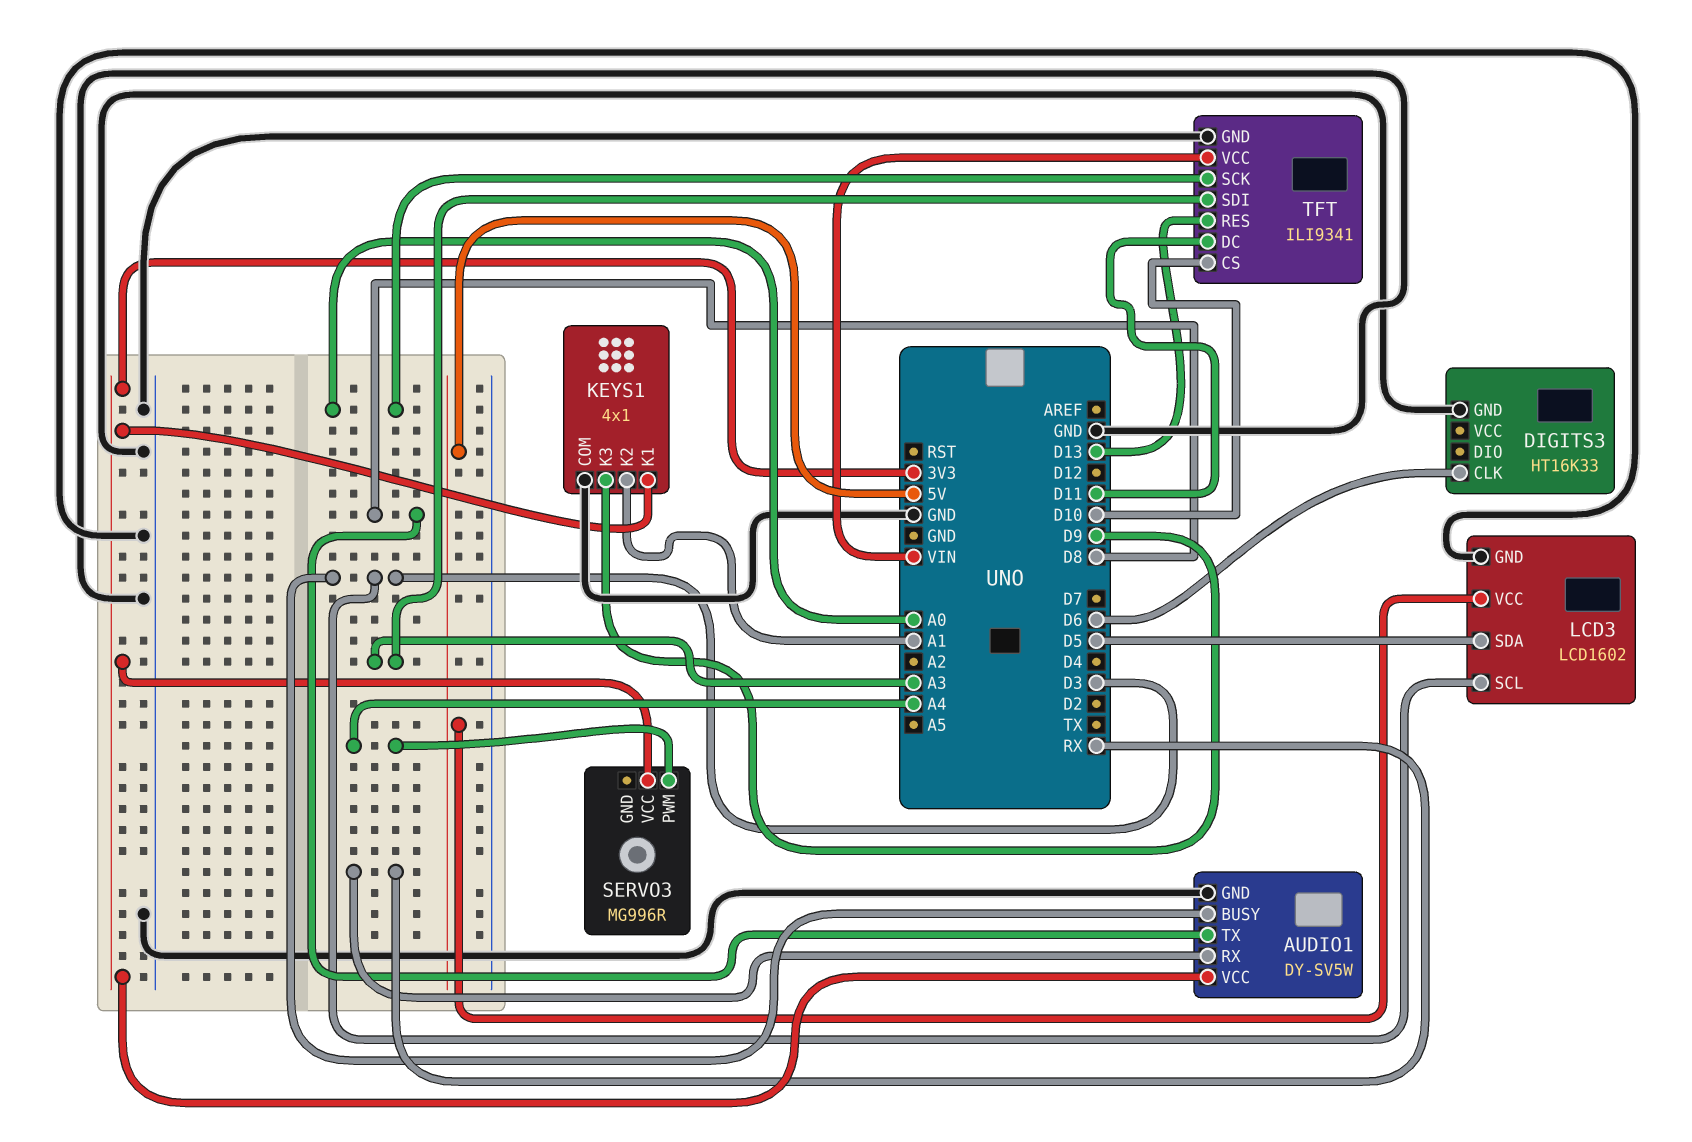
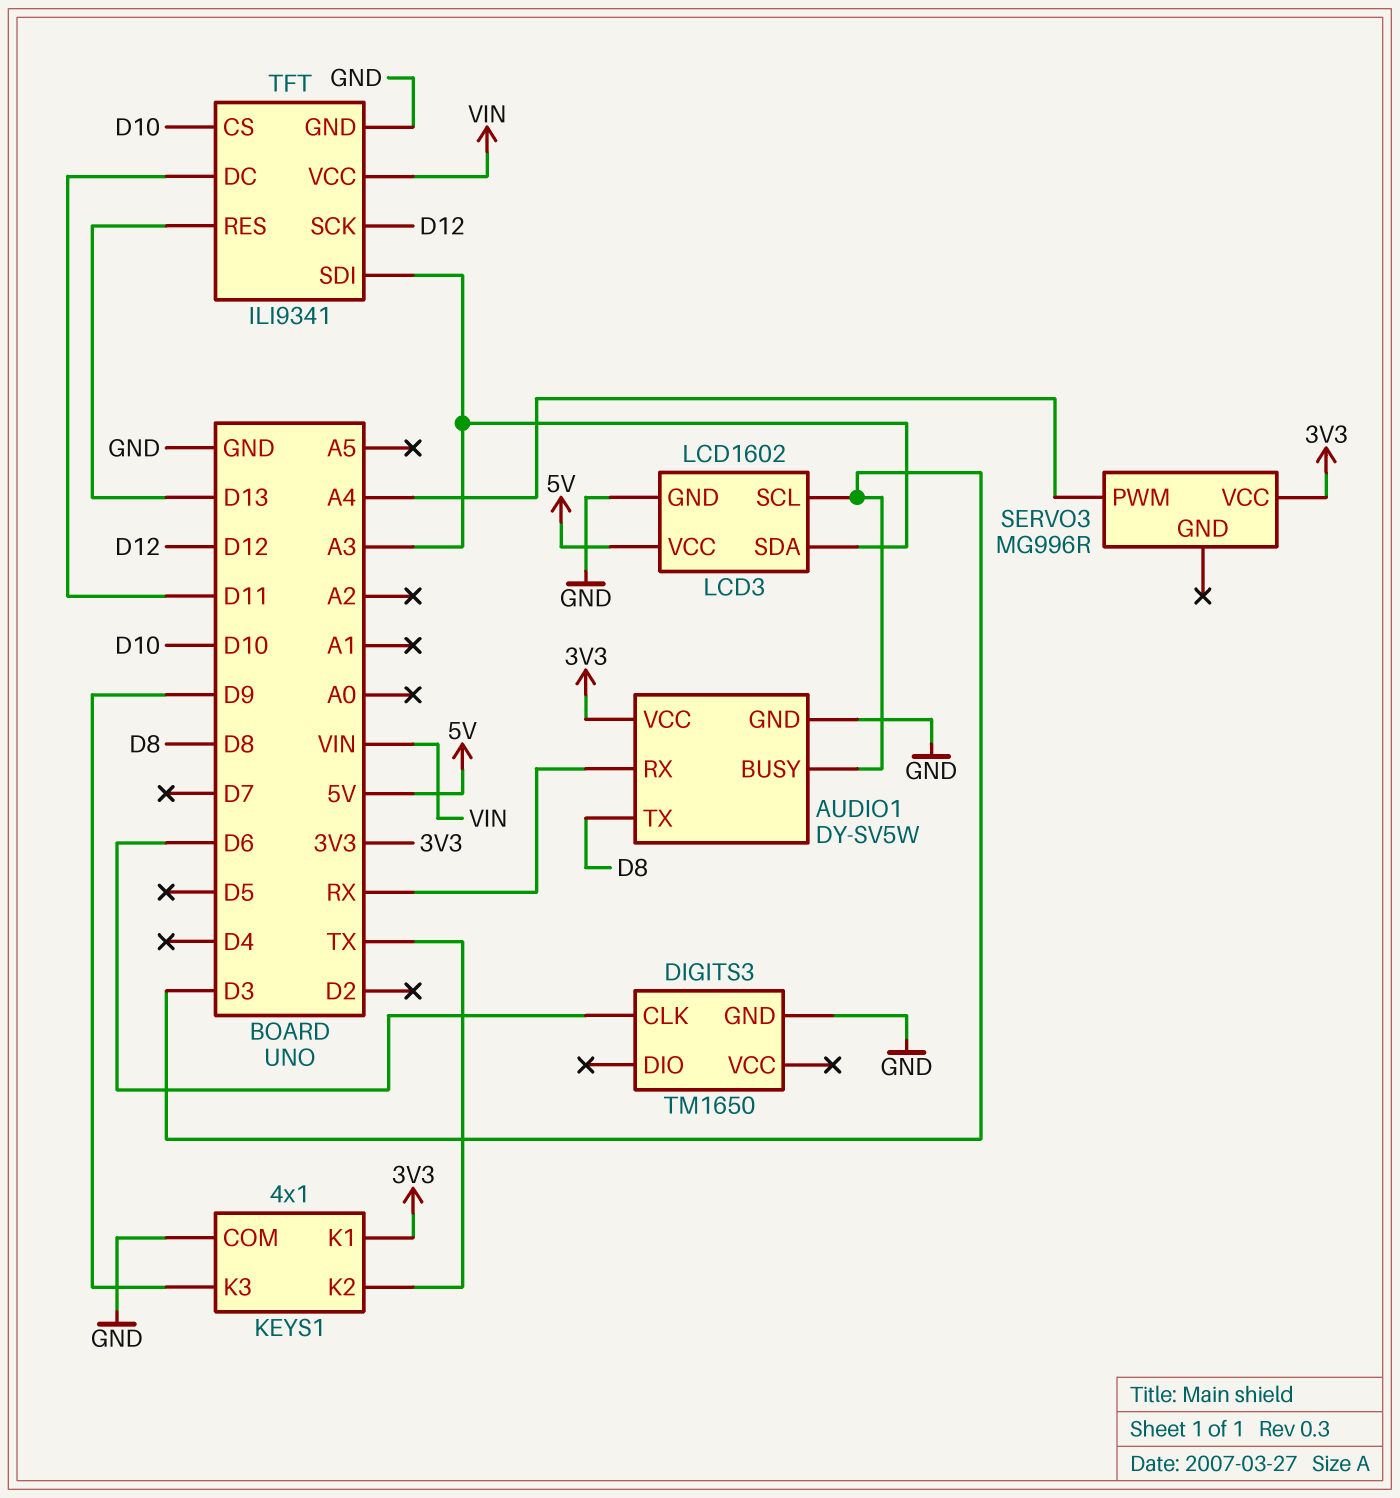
DIGITS3: HT16K33 -> TM1650
KEYS1 pin K2: A1 -> TX
LCD3 pin SDA: D5 -> A3
TFT pin SCK: A0 -> D12

